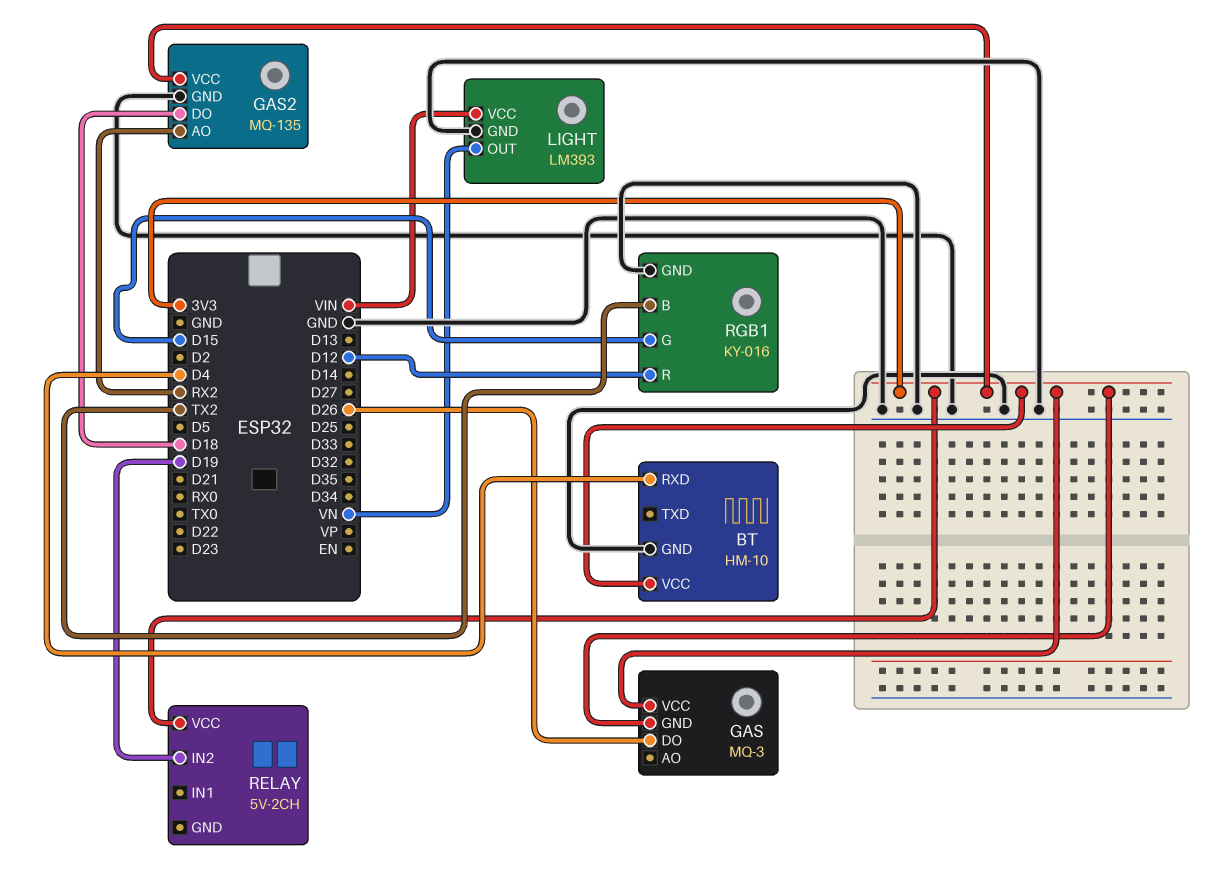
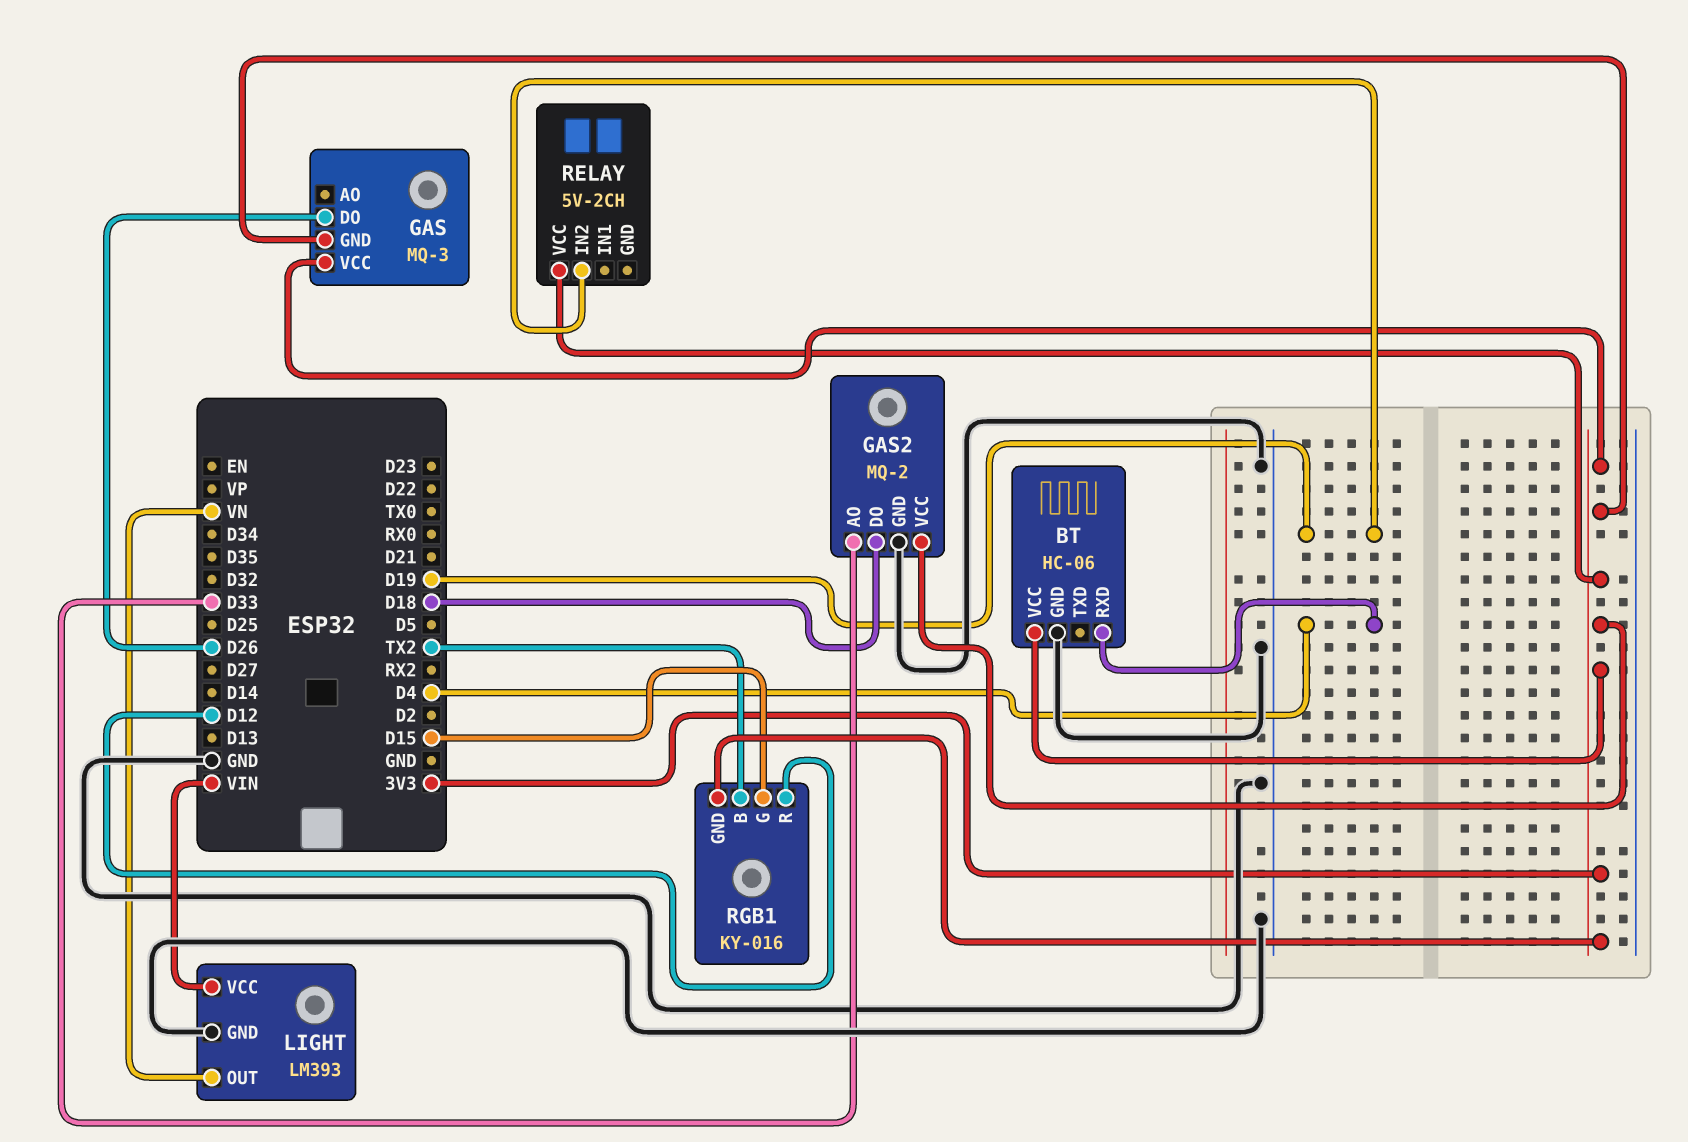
BT: HM-10 -> HC-06
GAS2: MQ-135 -> MQ-2
GAS2 pin AO: RX2 -> D33
RGB1 pin GND: GND -> 3V3

